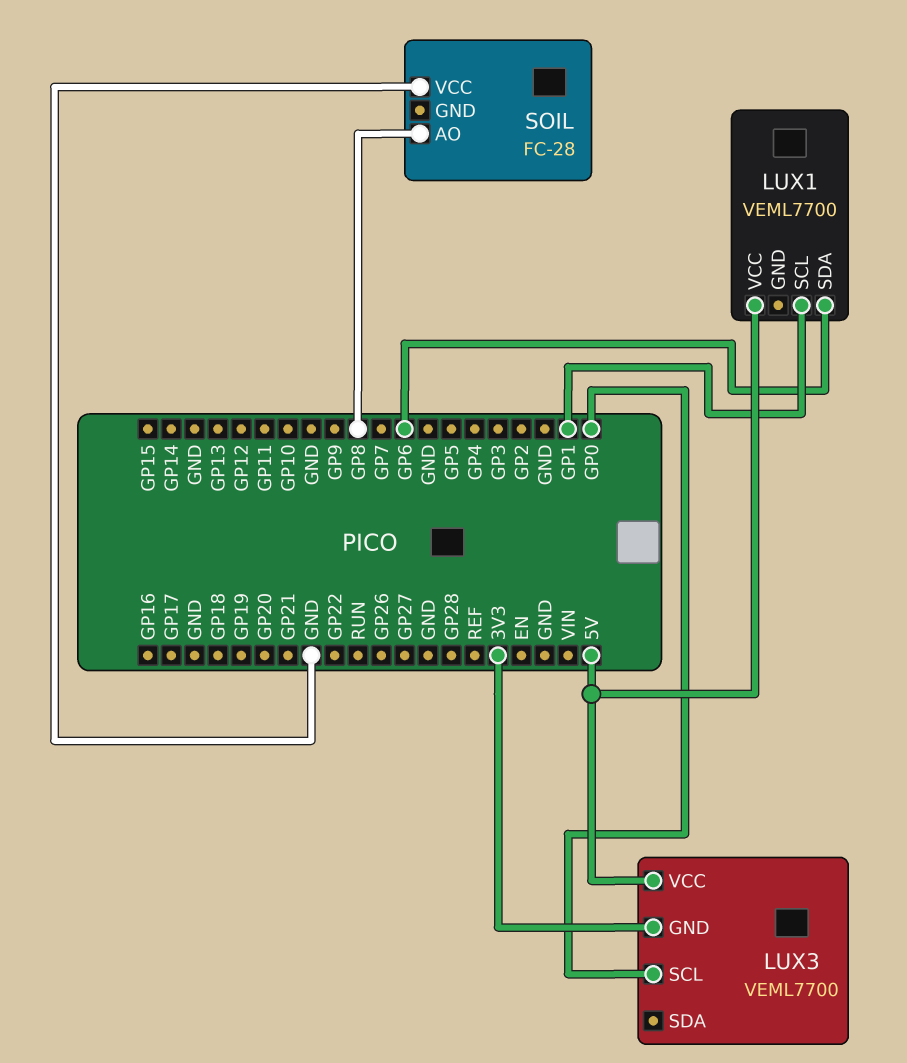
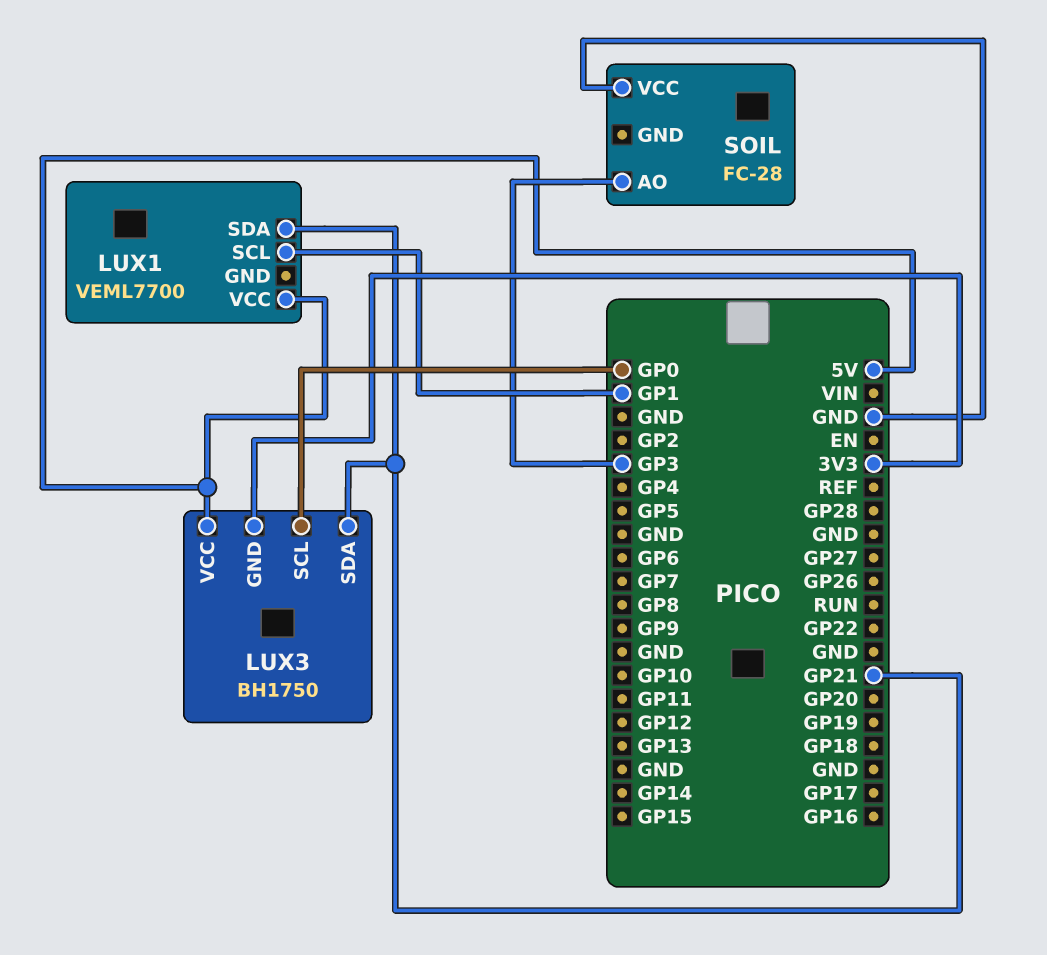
LUX1 pin SDA: GP6 -> GP21
LUX3: VEML7700 -> BH1750
LUX3 pin SDA: none -> GP21
SOIL pin AO: GP8 -> GP3

